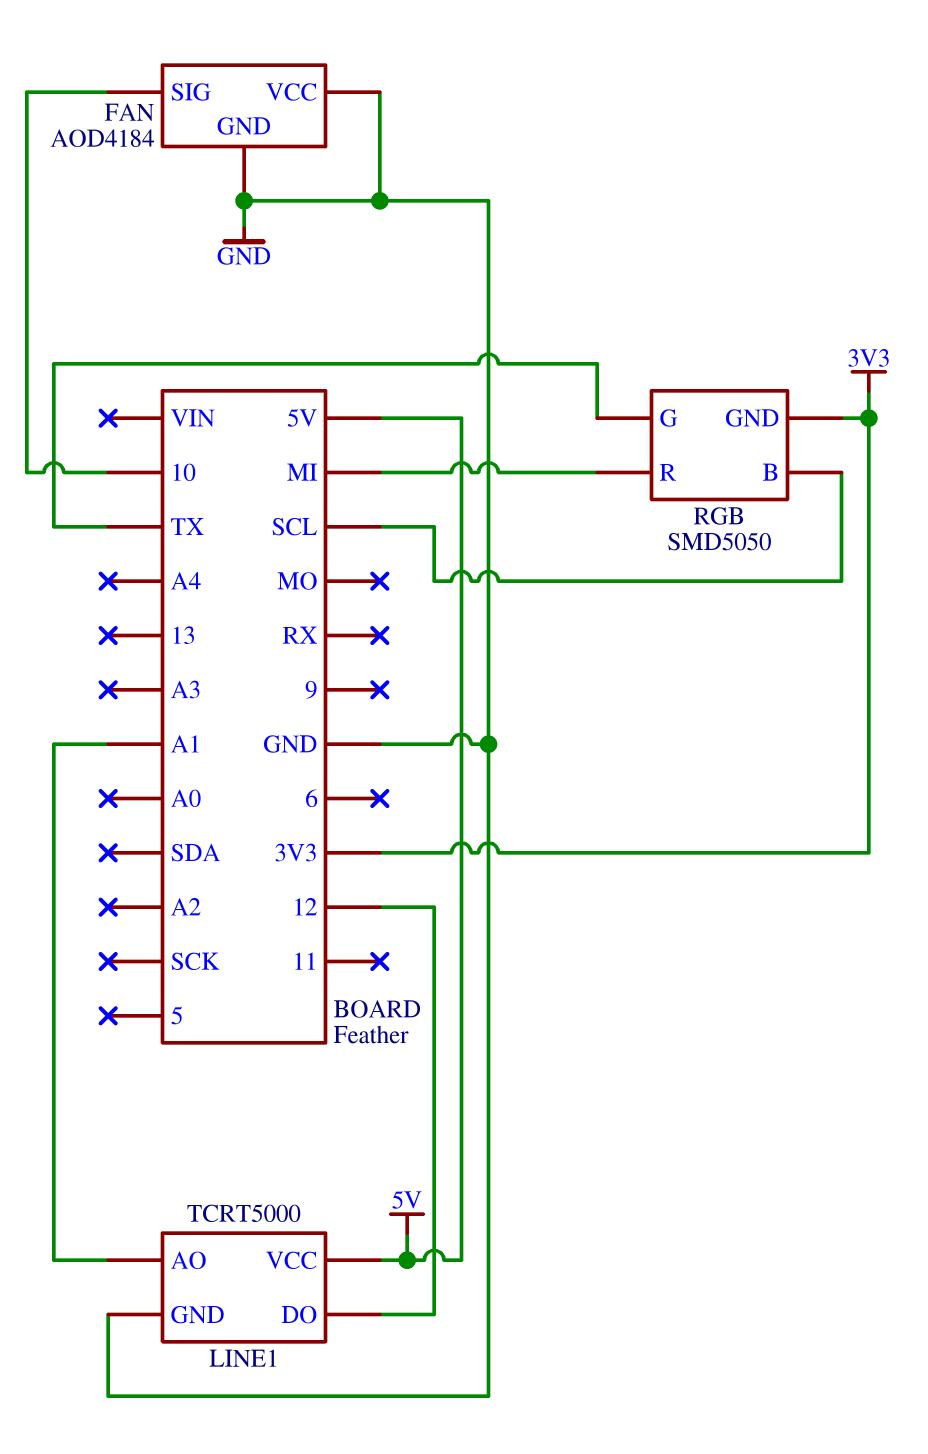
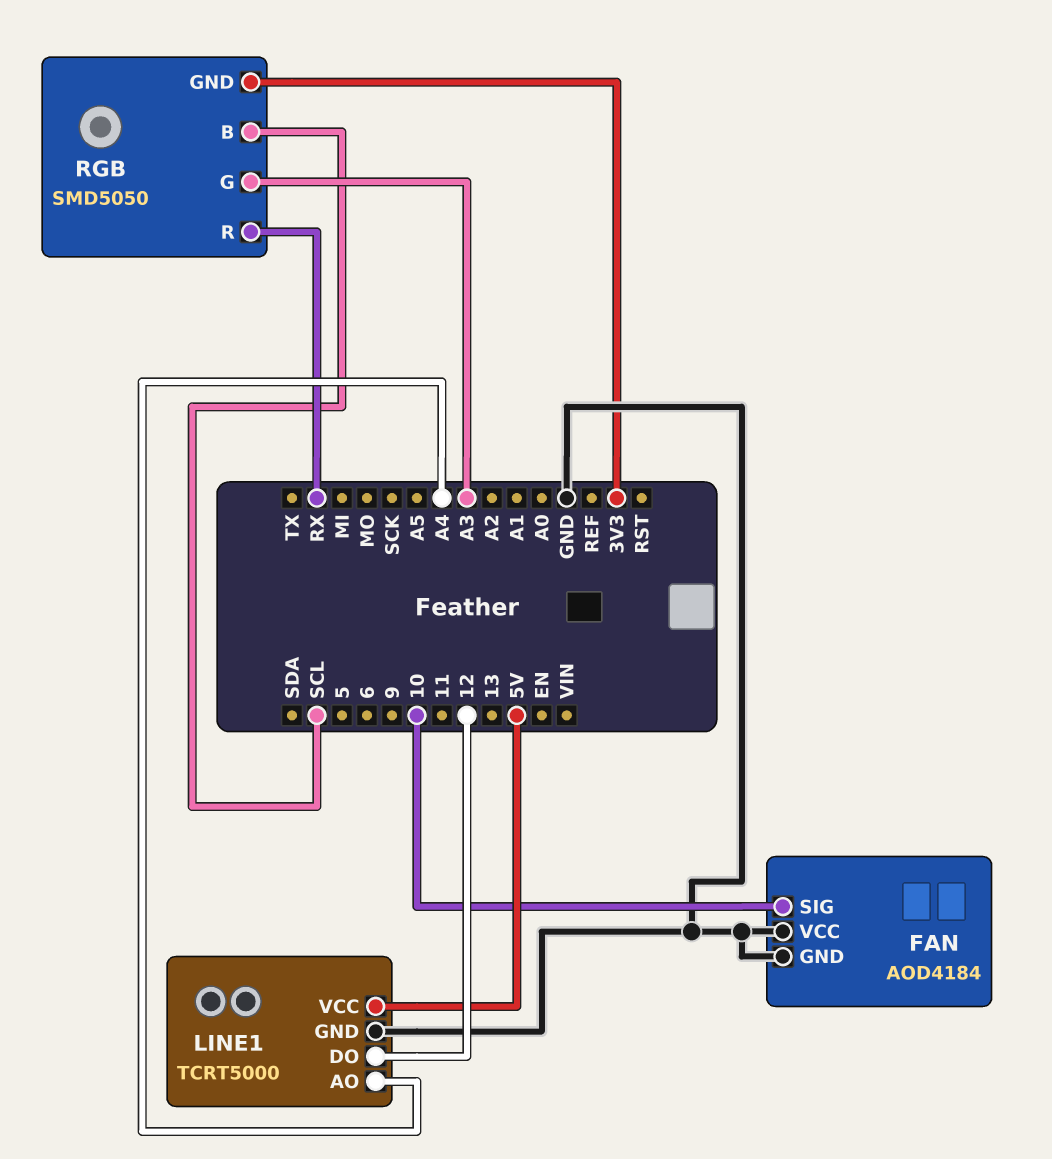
LINE1 pin AO: A1 -> A4
RGB pin G: TX -> A3
RGB pin R: MI -> RX

